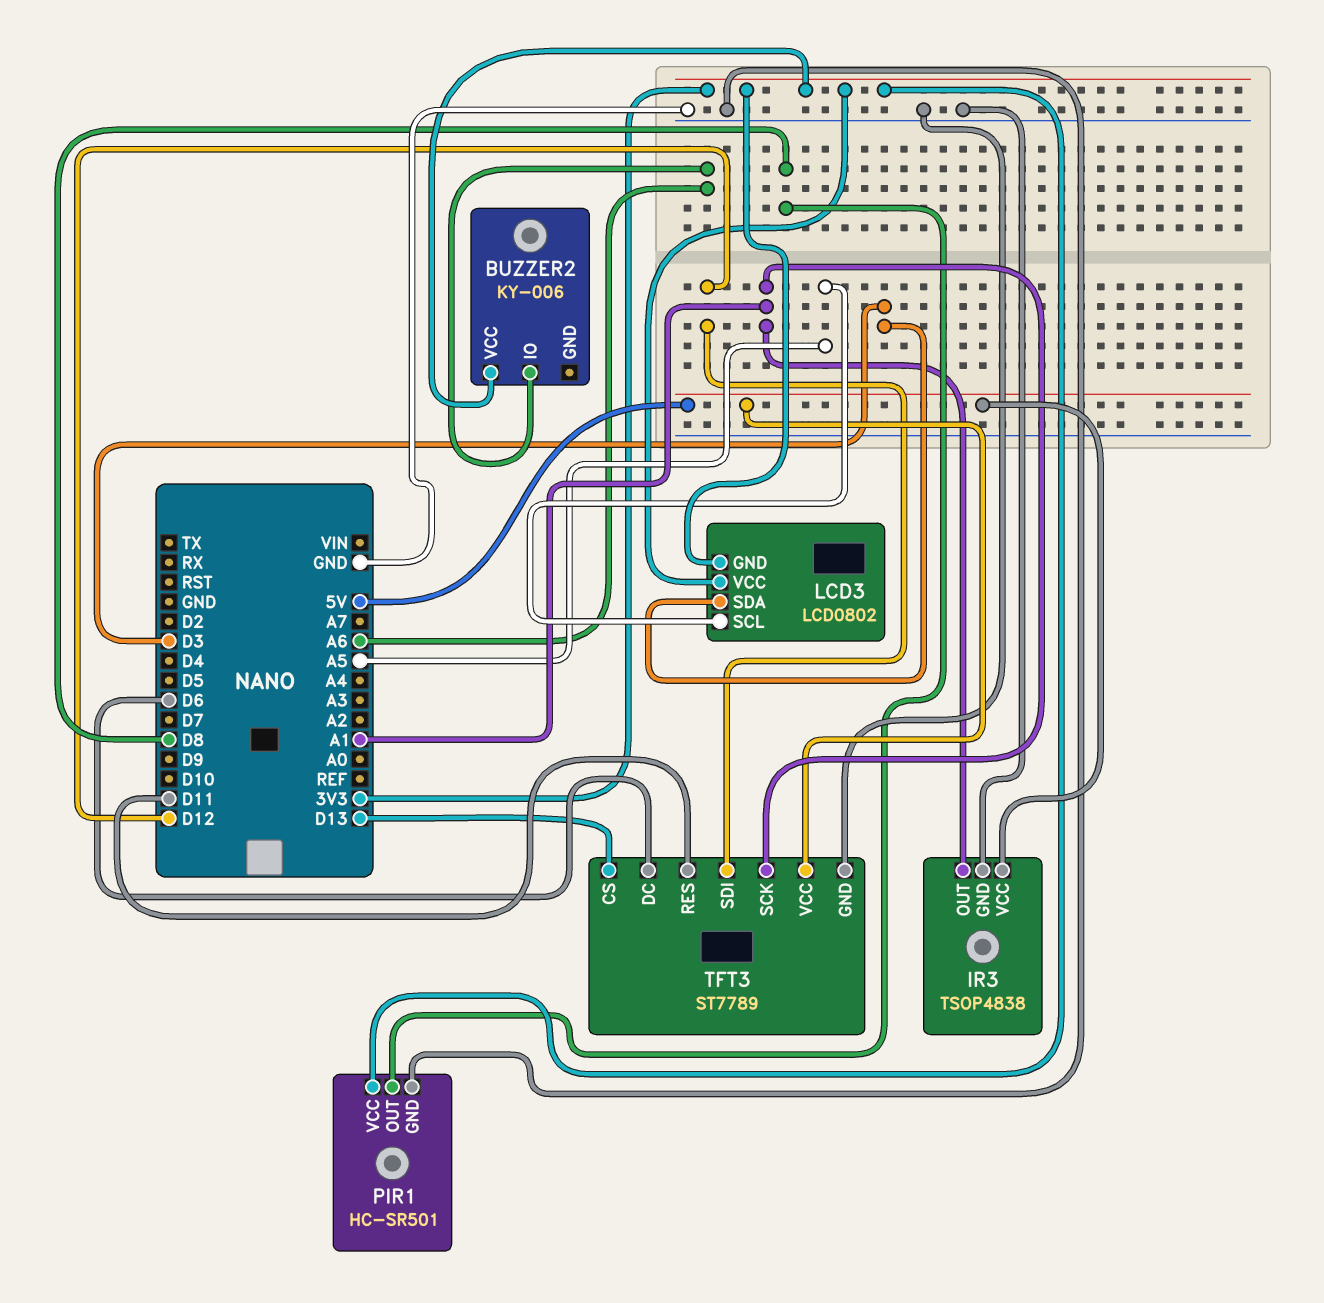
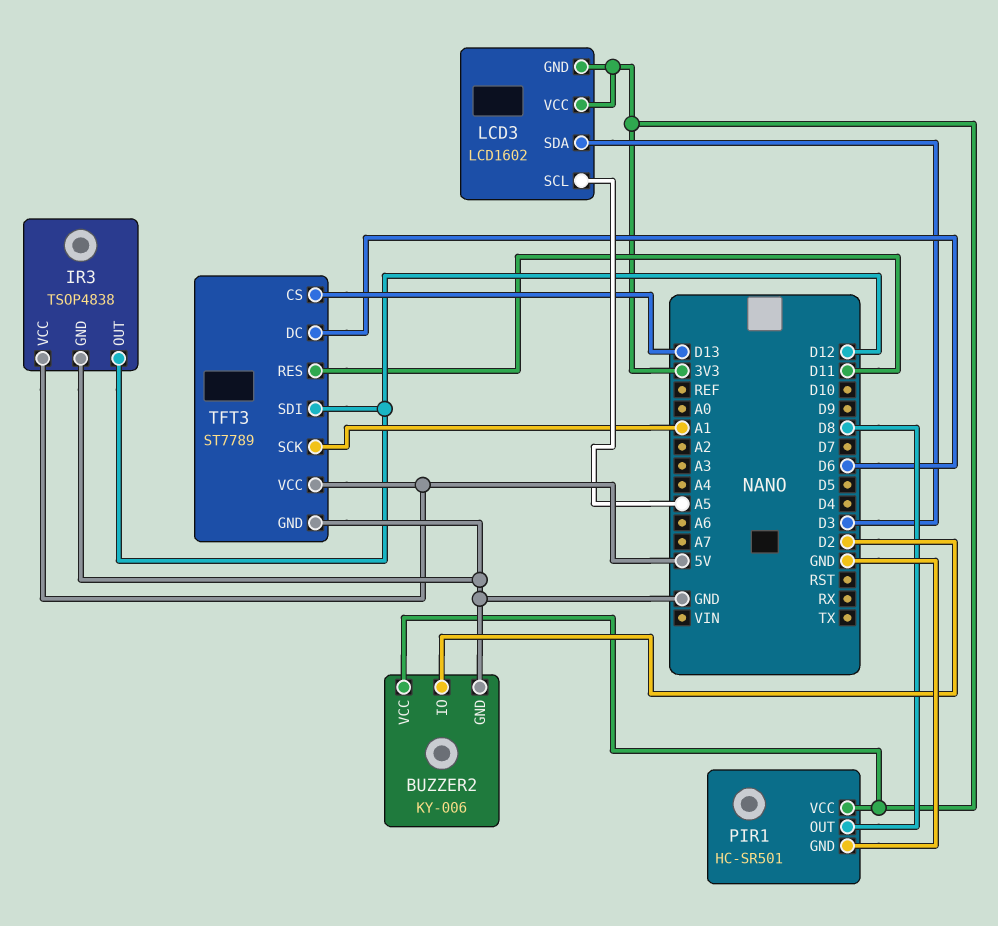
BUZZER2 pin GND: none -> GND
BUZZER2 pin IO: A6 -> D2
IR3 pin OUT: A1 -> D12
LCD3: LCD0802 -> LCD1602

